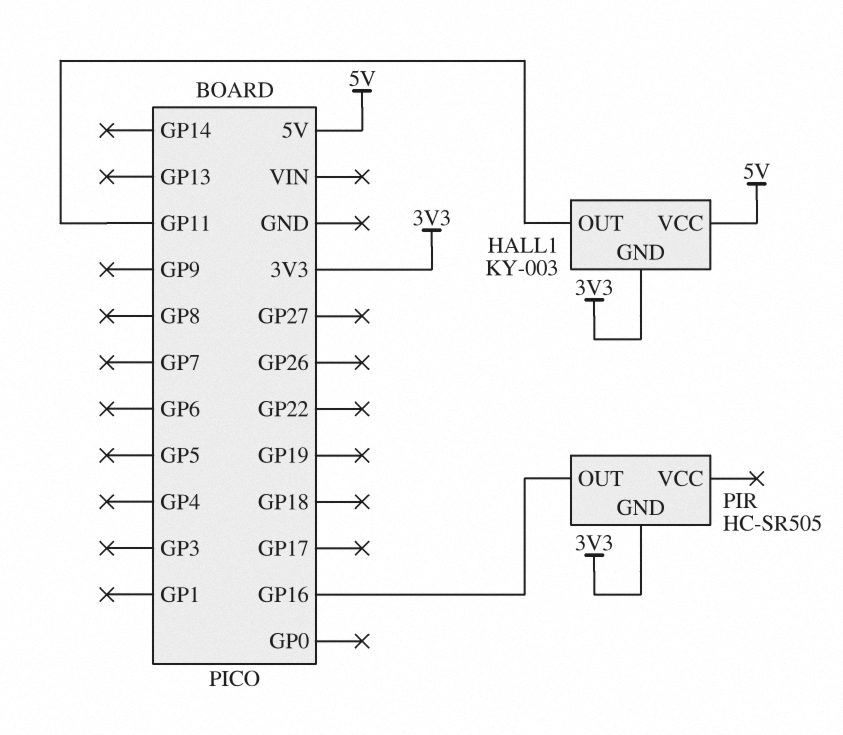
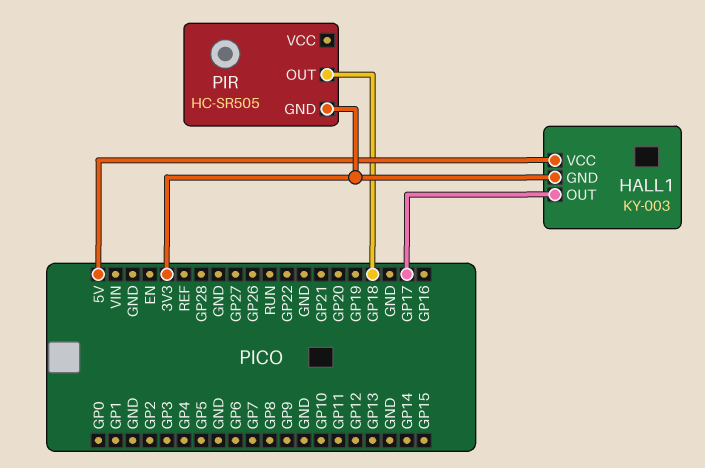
HALL1 pin OUT: GP11 -> GP17
PIR pin OUT: GP16 -> GP18

